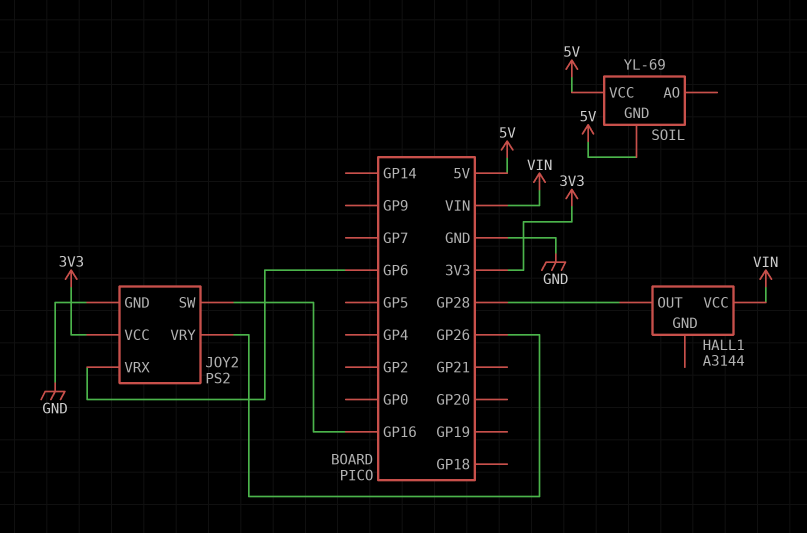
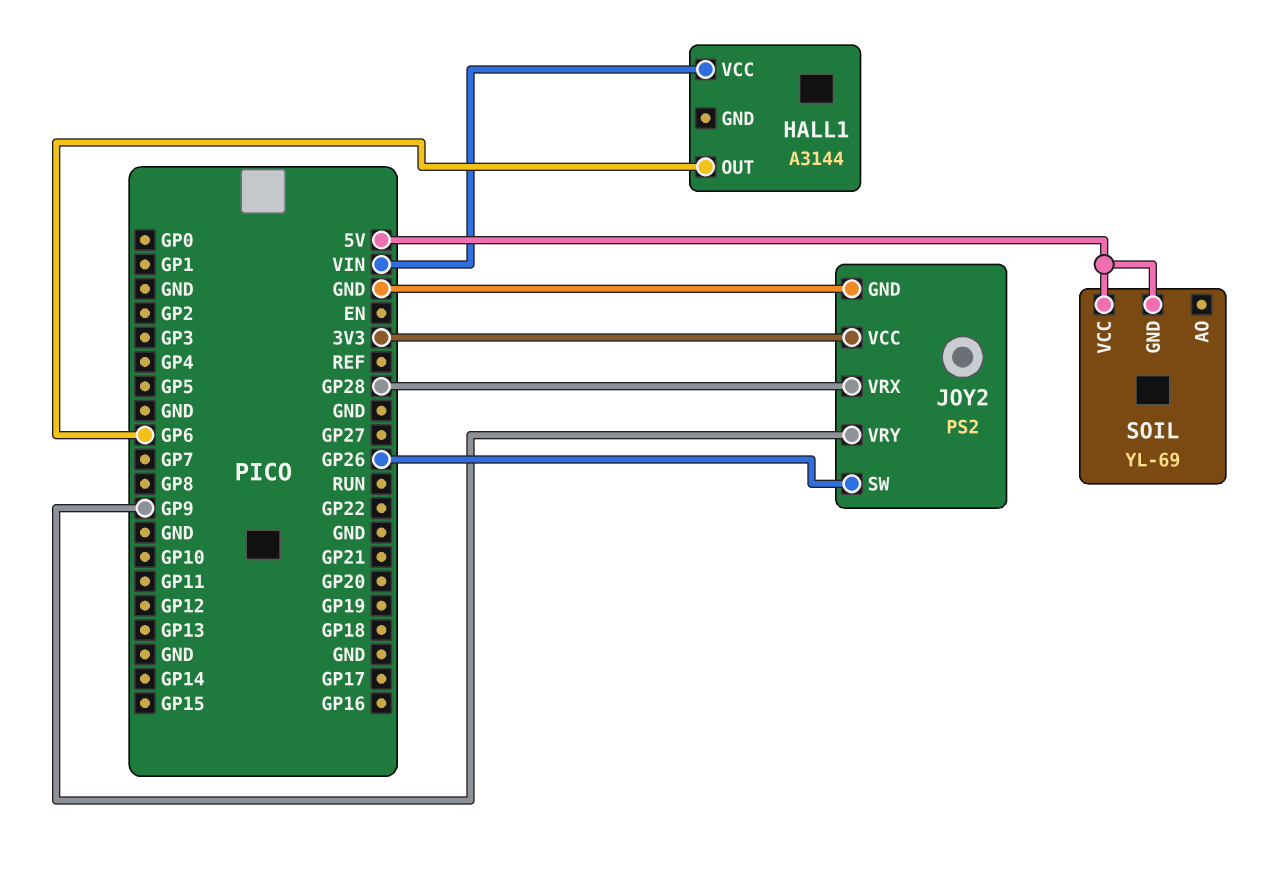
HALL1 pin OUT: GP28 -> GP6
JOY2 pin SW: GP16 -> GP26
JOY2 pin VRX: GP6 -> GP28
JOY2 pin VRY: GP26 -> GP9

